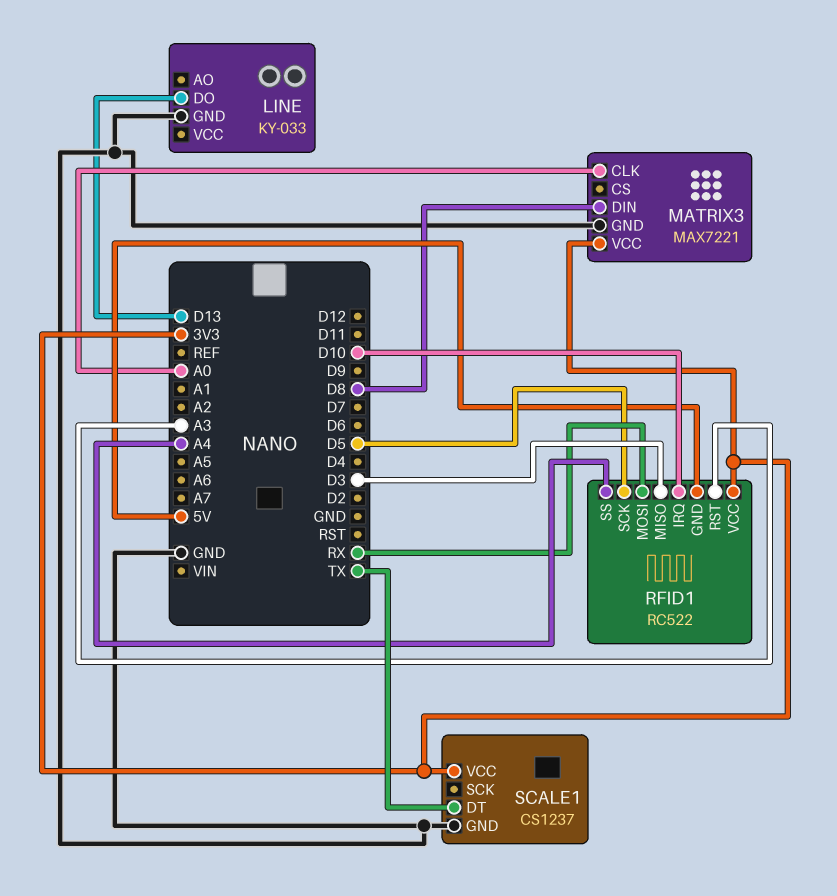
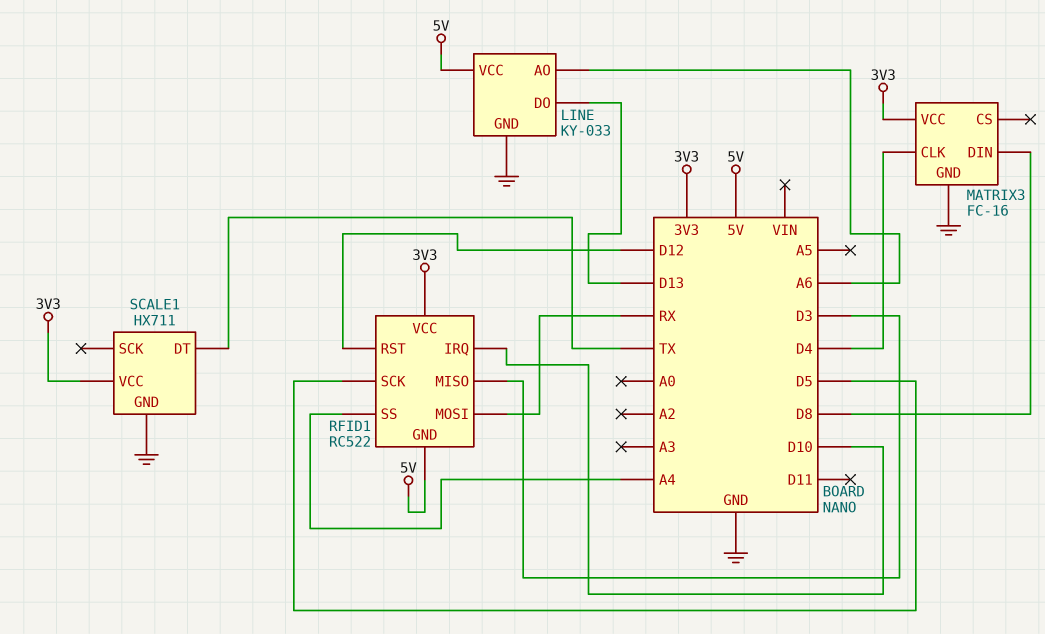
LINE pin AO: none -> A6
LINE pin VCC: none -> 5V
MATRIX3: MAX7221 -> FC-16
MATRIX3 pin CLK: A0 -> D4
RFID1 pin RST: A3 -> D12
SCALE1: CS1237 -> HX711

